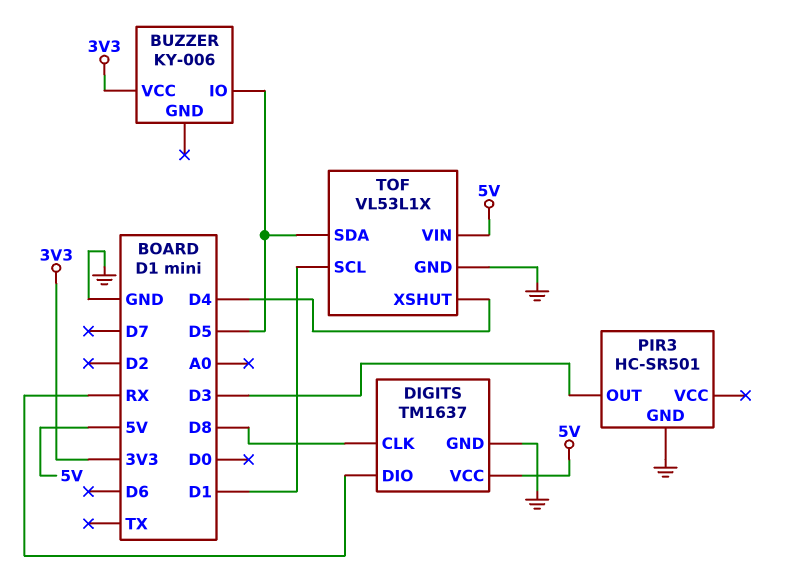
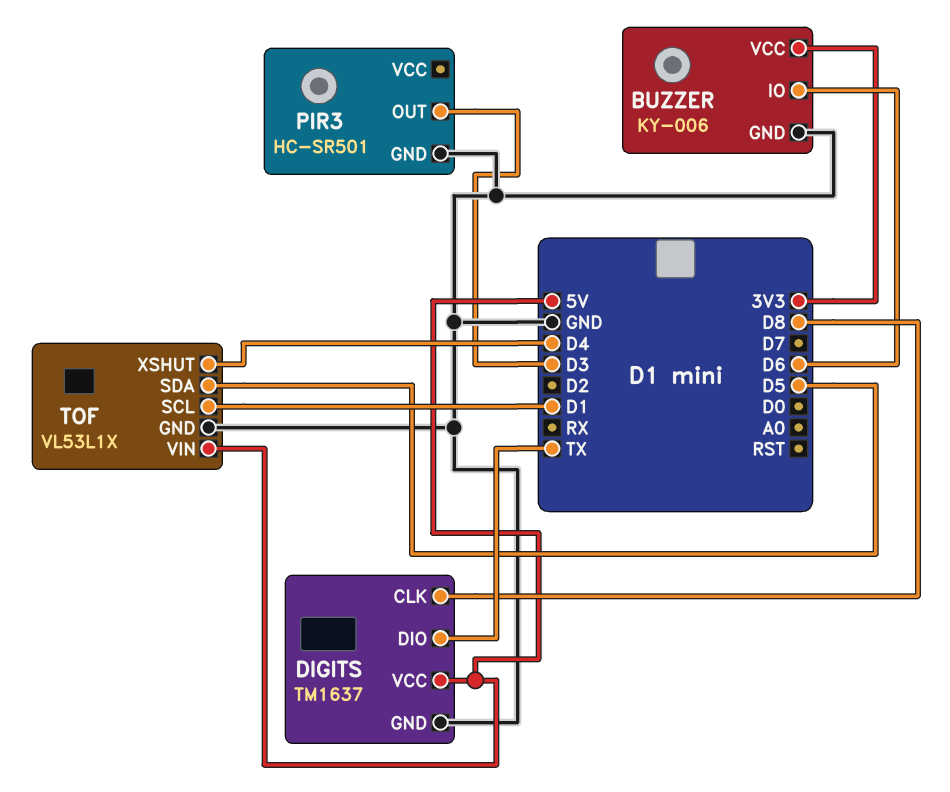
BUZZER pin GND: none -> GND
BUZZER pin IO: D5 -> D6
DIGITS pin DIO: RX -> TX

